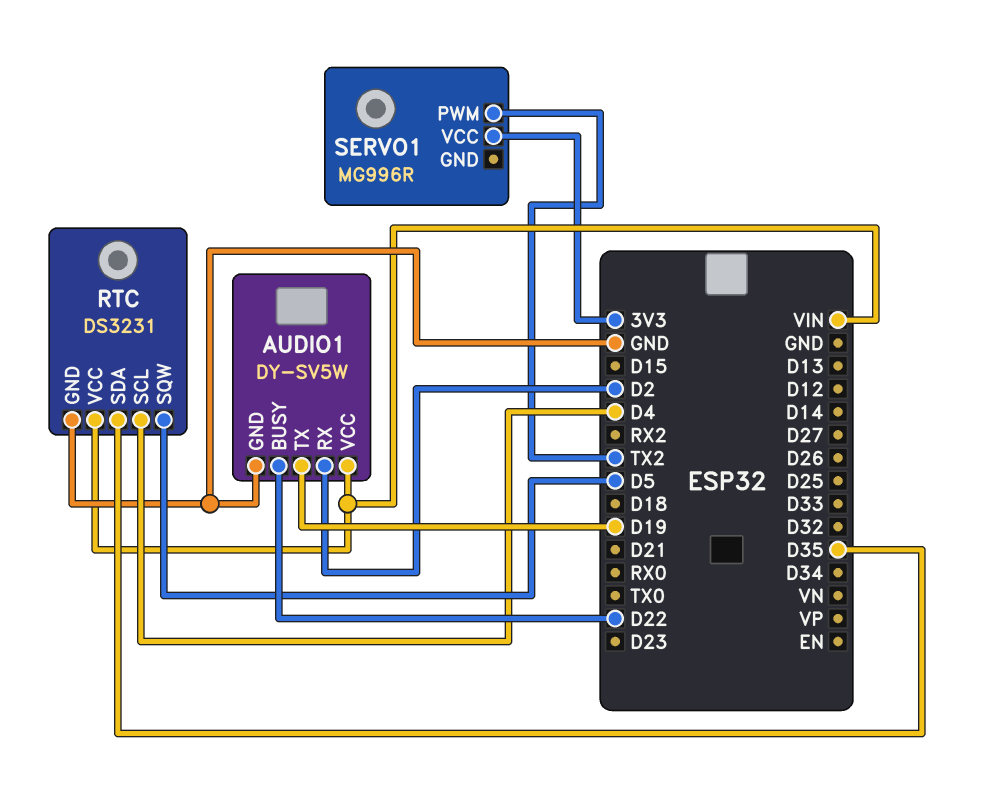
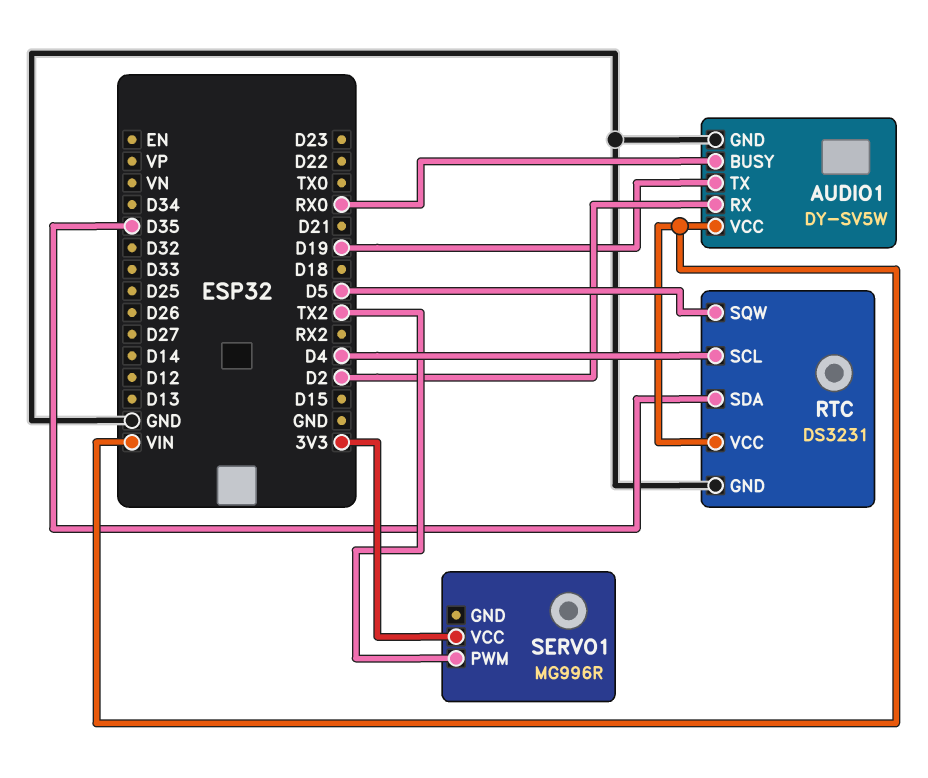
AUDIO1 pin BUSY: D22 -> RX0

